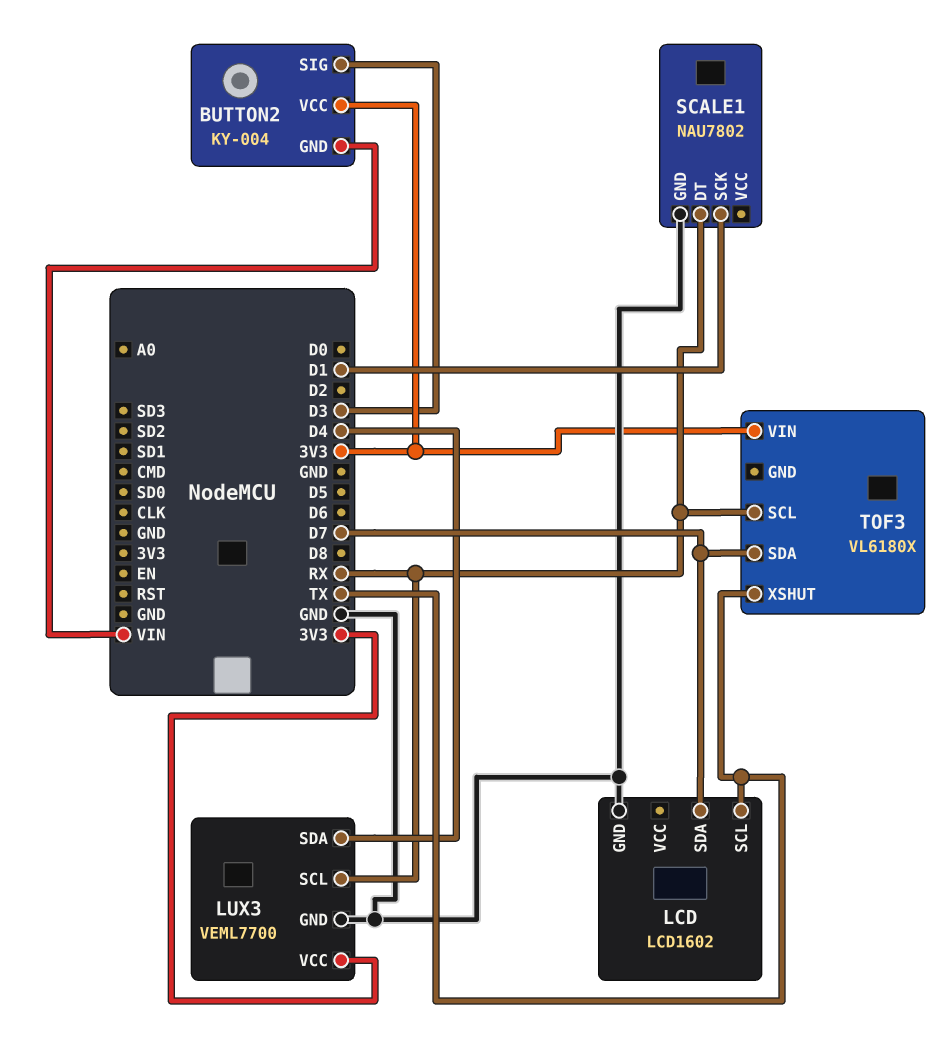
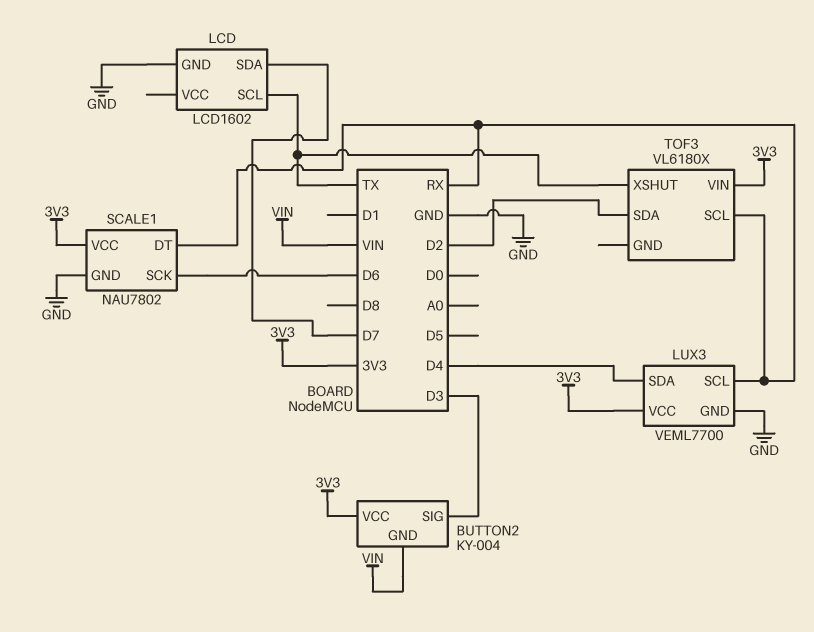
SCALE1 pin SCK: D1 -> D6
SCALE1 pin VCC: none -> 3V3
TOF3 pin SDA: D7 -> D2

